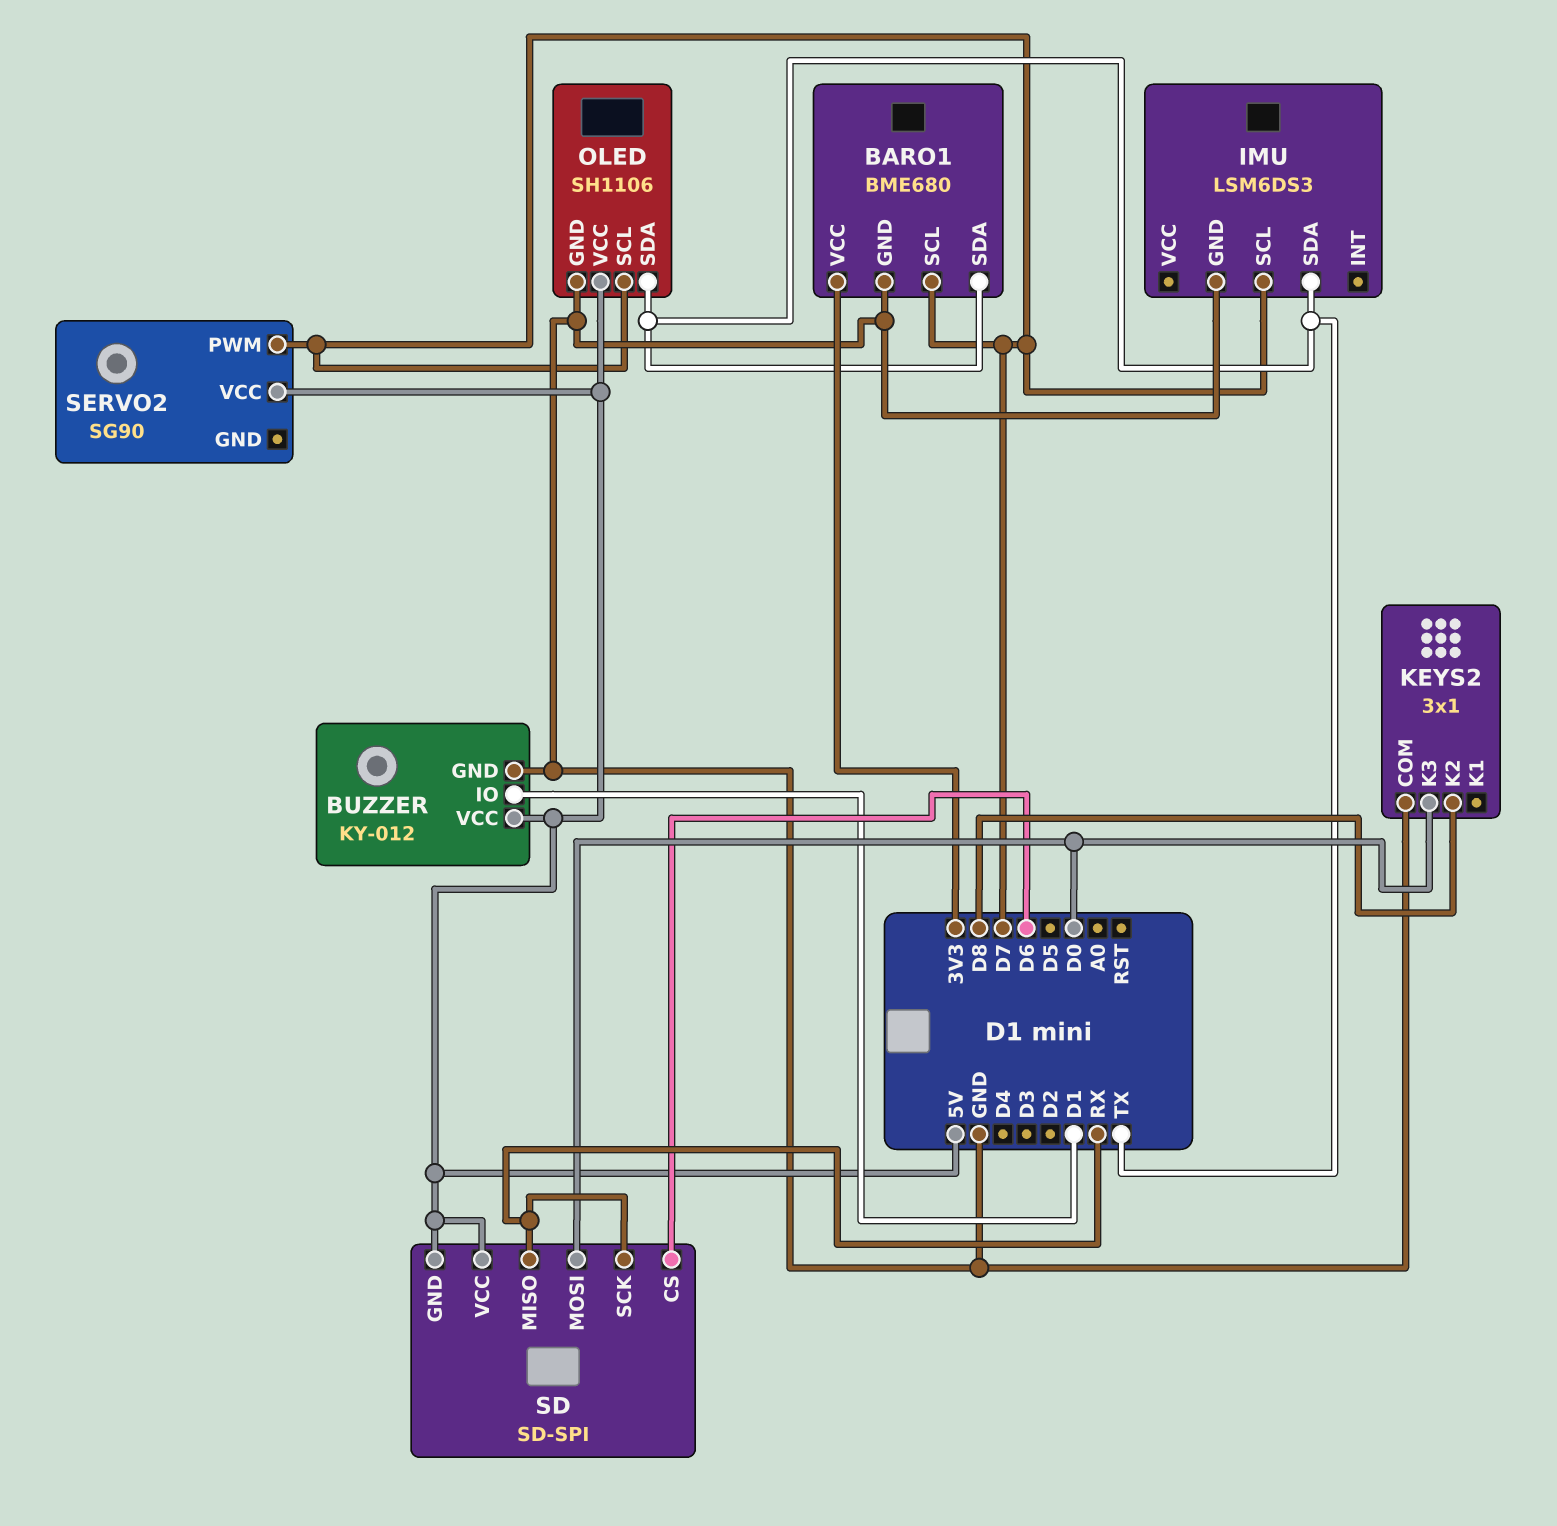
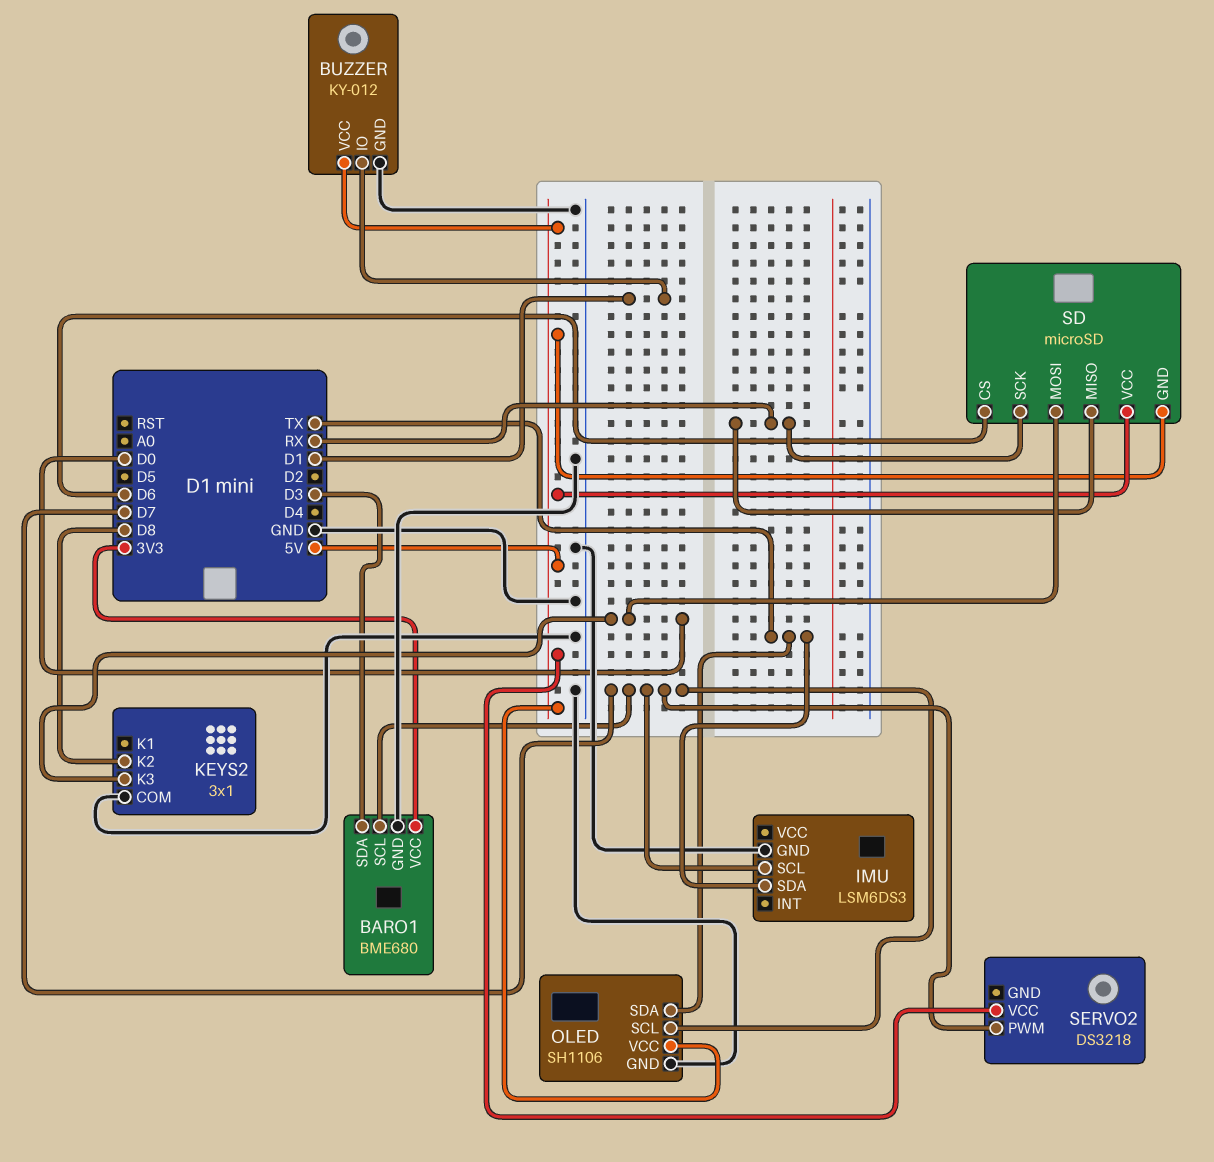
BARO1 pin SDA: TX -> D3
SD: SD-SPI -> microSD
SERVO2: SG90 -> DS3218

